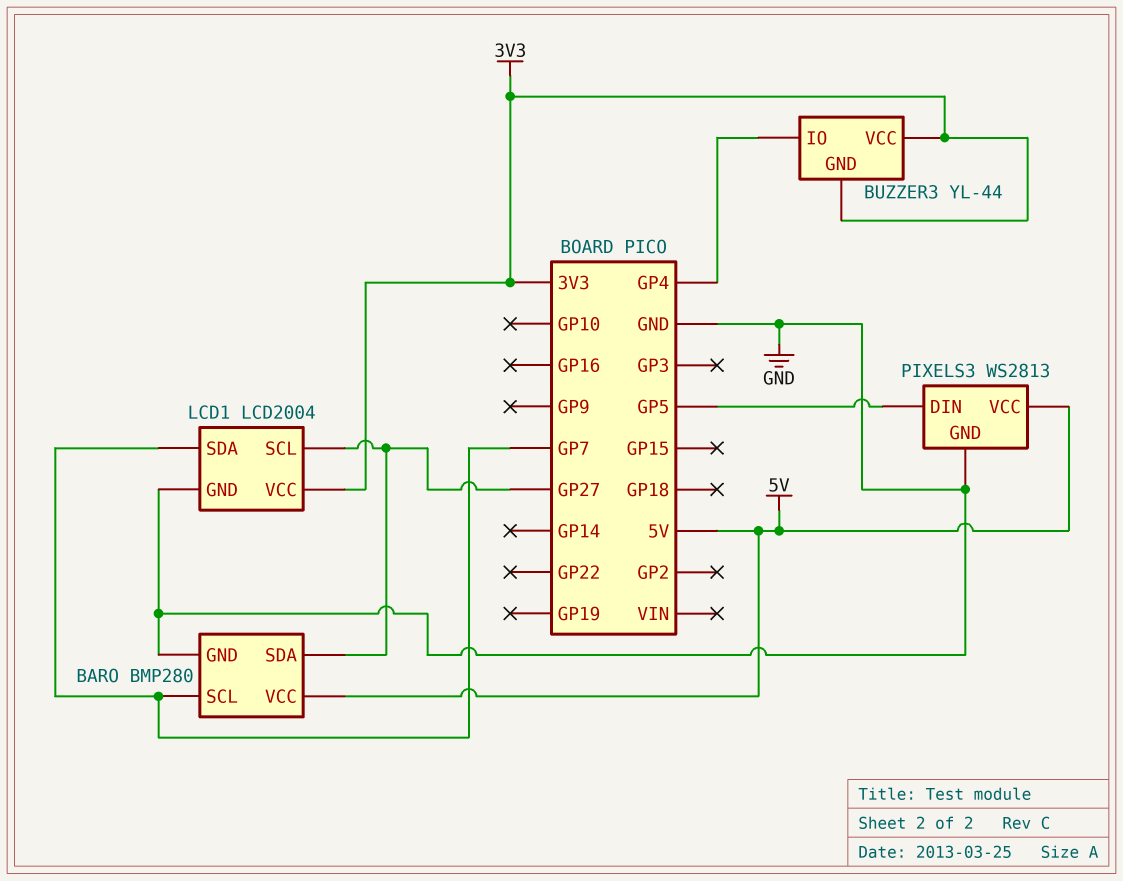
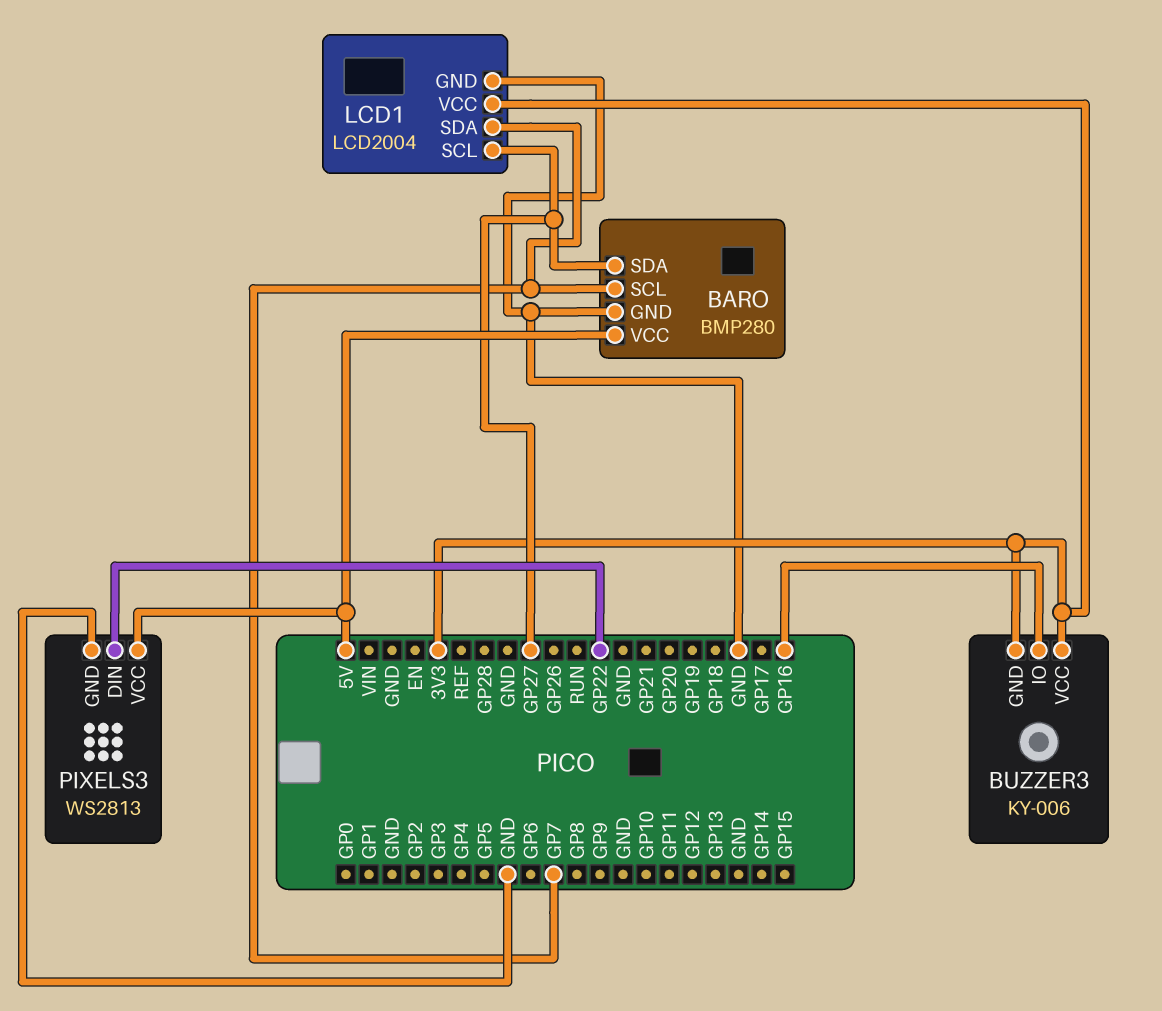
BUZZER3: YL-44 -> KY-006
BUZZER3 pin IO: GP4 -> GP16
PIXELS3 pin DIN: GP5 -> GP22

